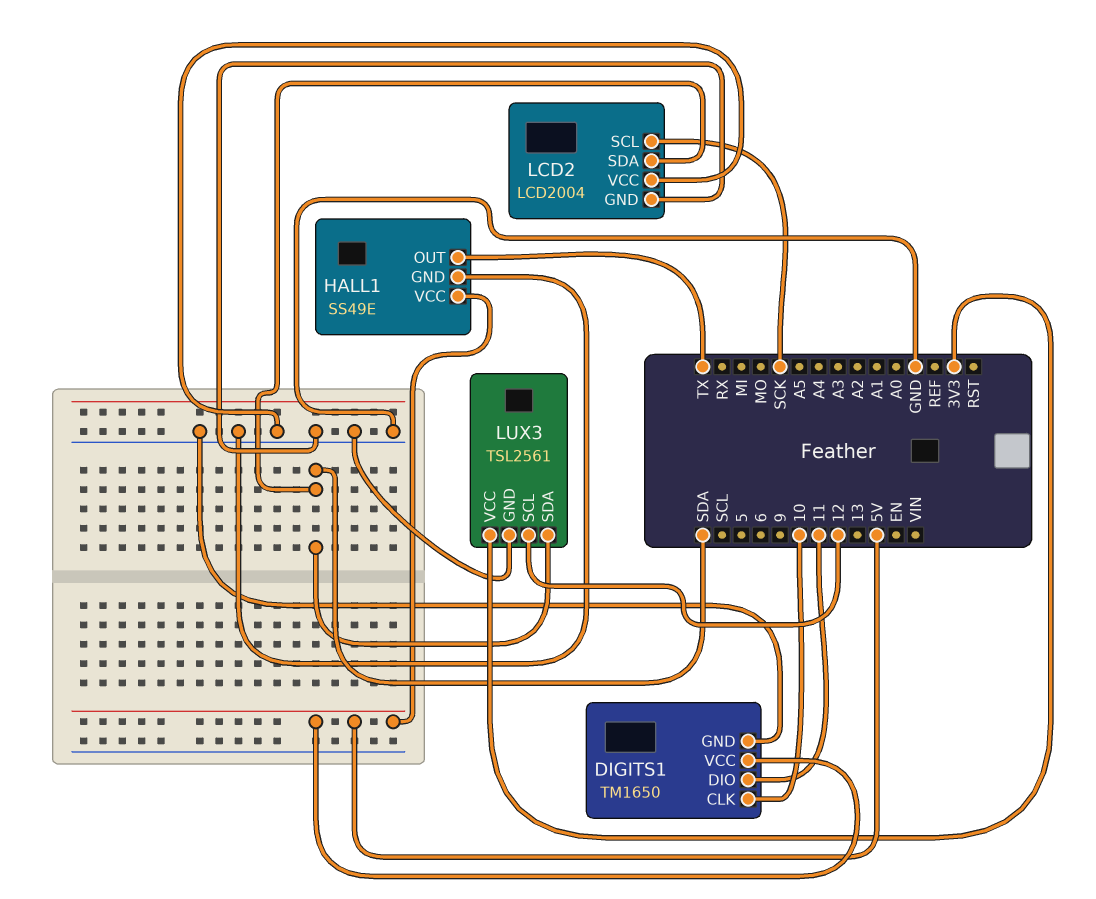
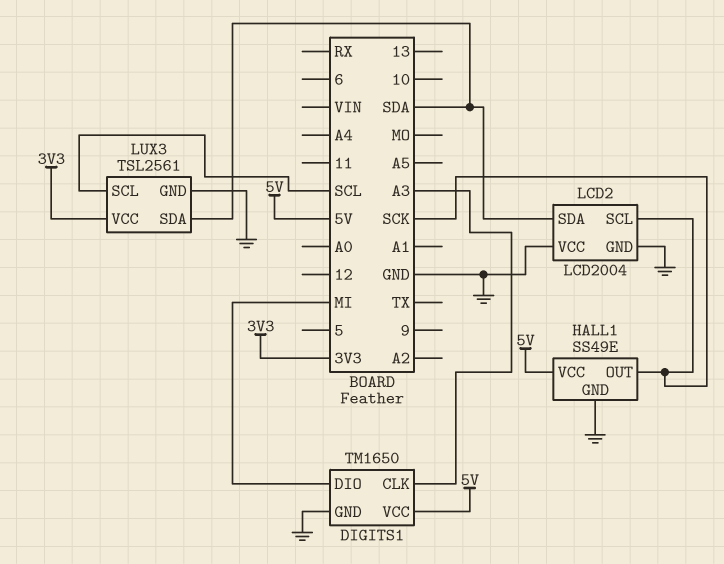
DIGITS1 pin CLK: 10 -> A3
DIGITS1 pin DIO: 11 -> MI
HALL1 pin OUT: TX -> SCK
LUX3 pin SCL: 12 -> SCL

